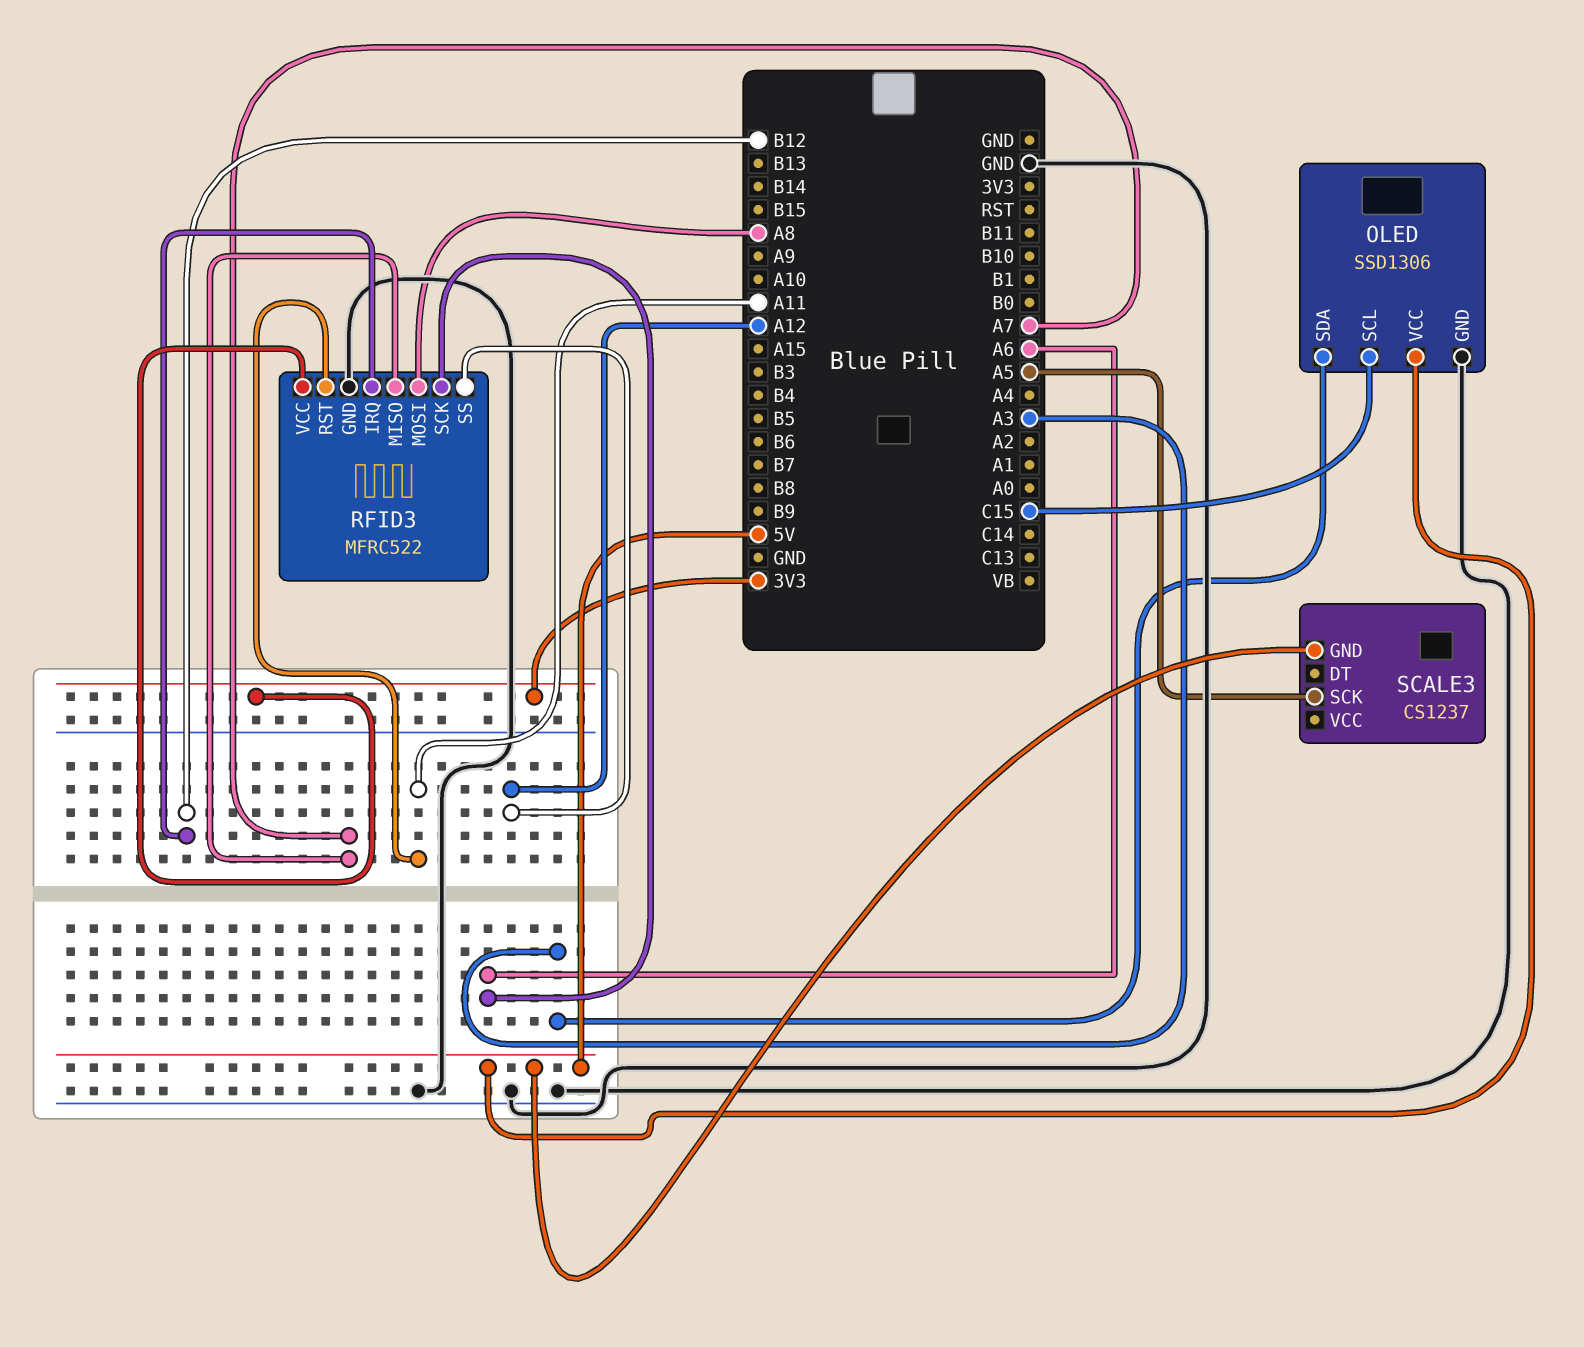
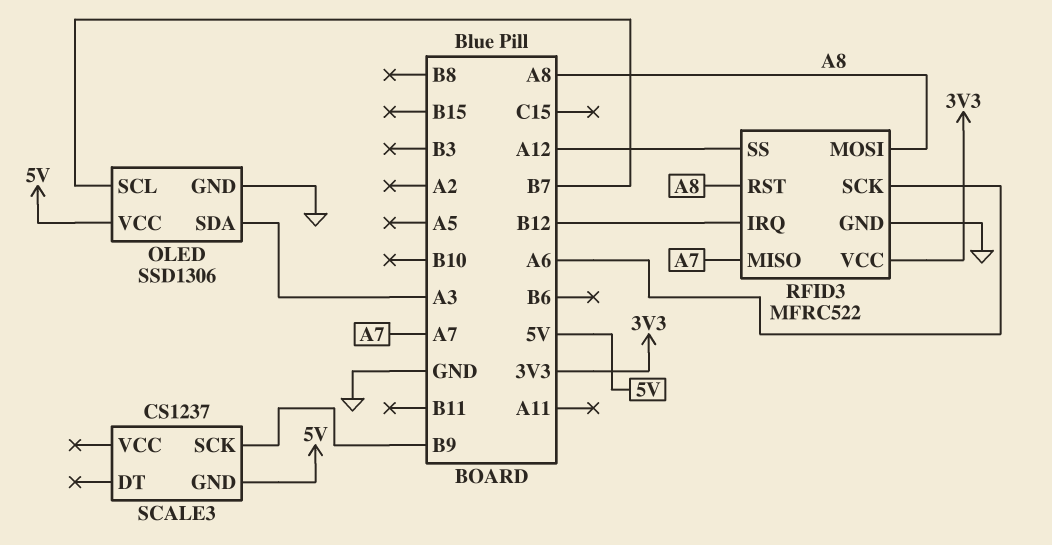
OLED pin SCL: C15 -> B7
RFID3 pin RST: A11 -> A8
SCALE3 pin SCK: A5 -> B9

